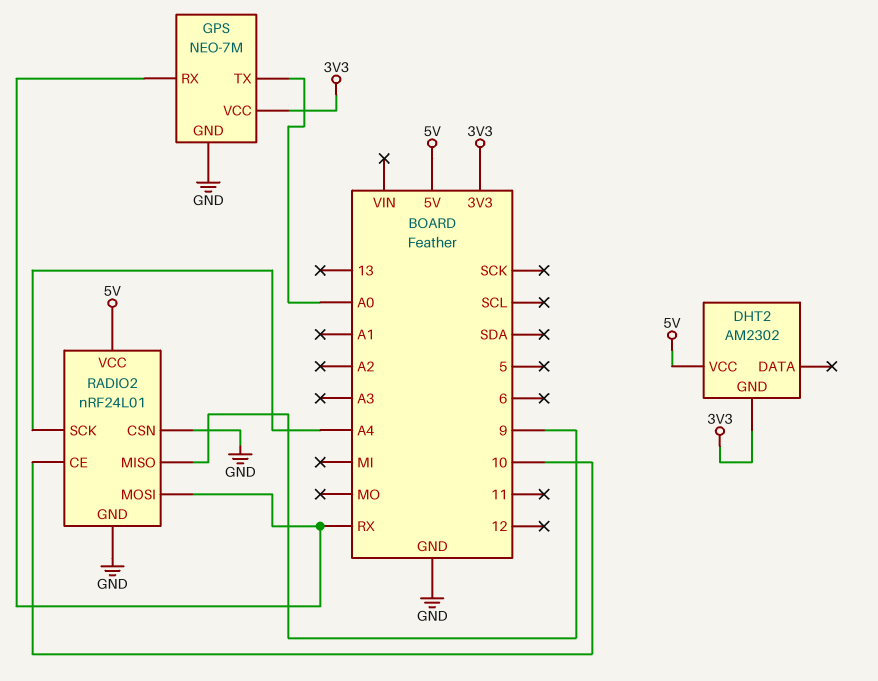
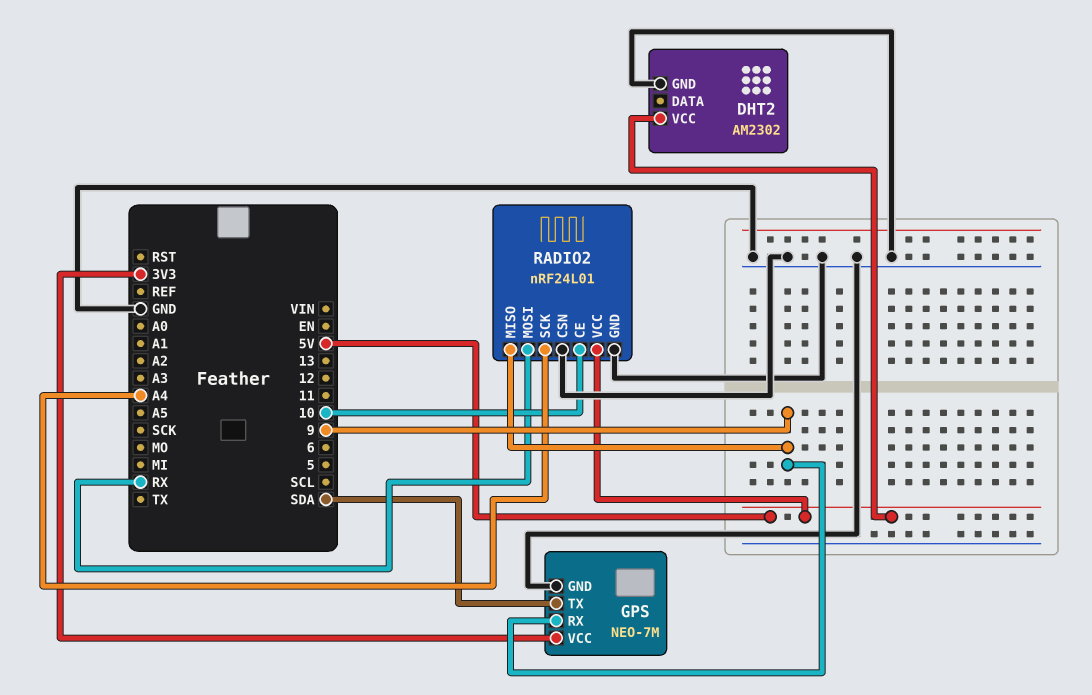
DHT2 pin GND: 3V3 -> GND
GPS pin RX: RX -> 9
GPS pin TX: A0 -> SDA

